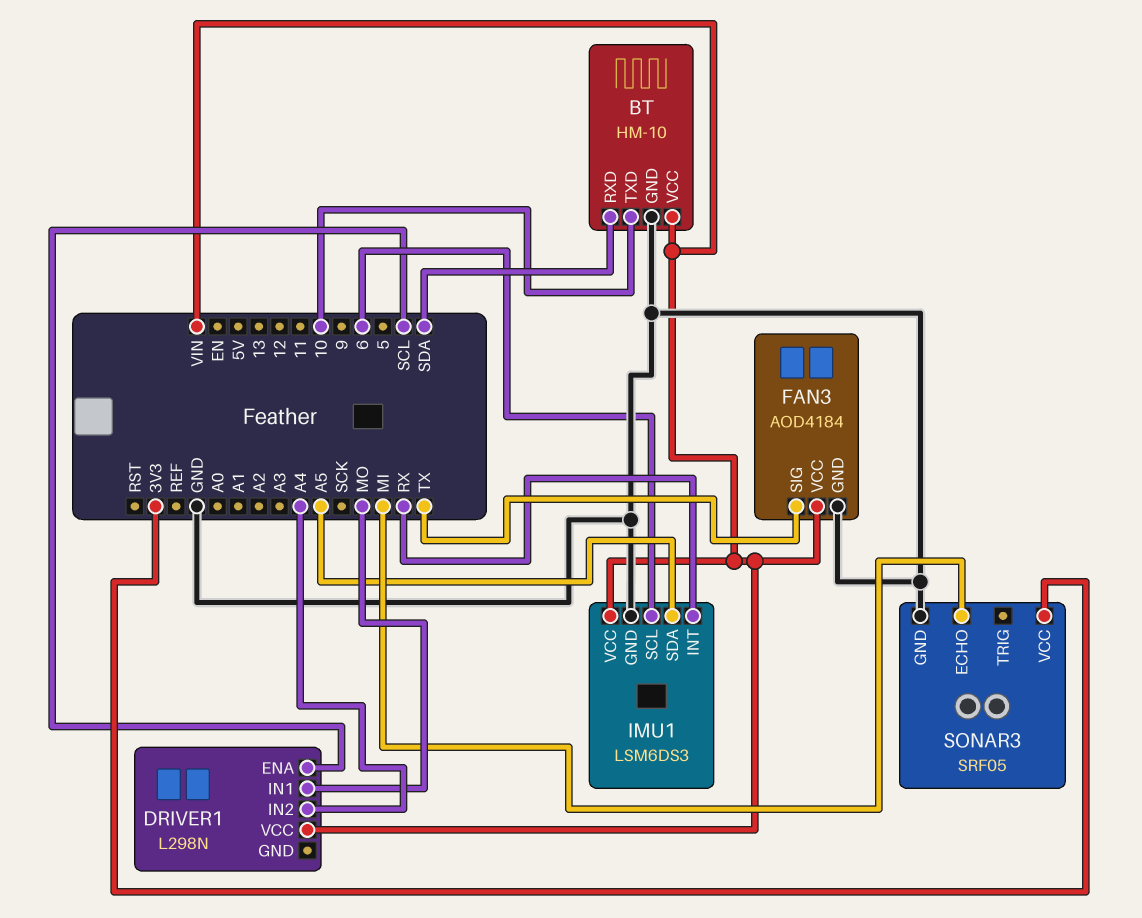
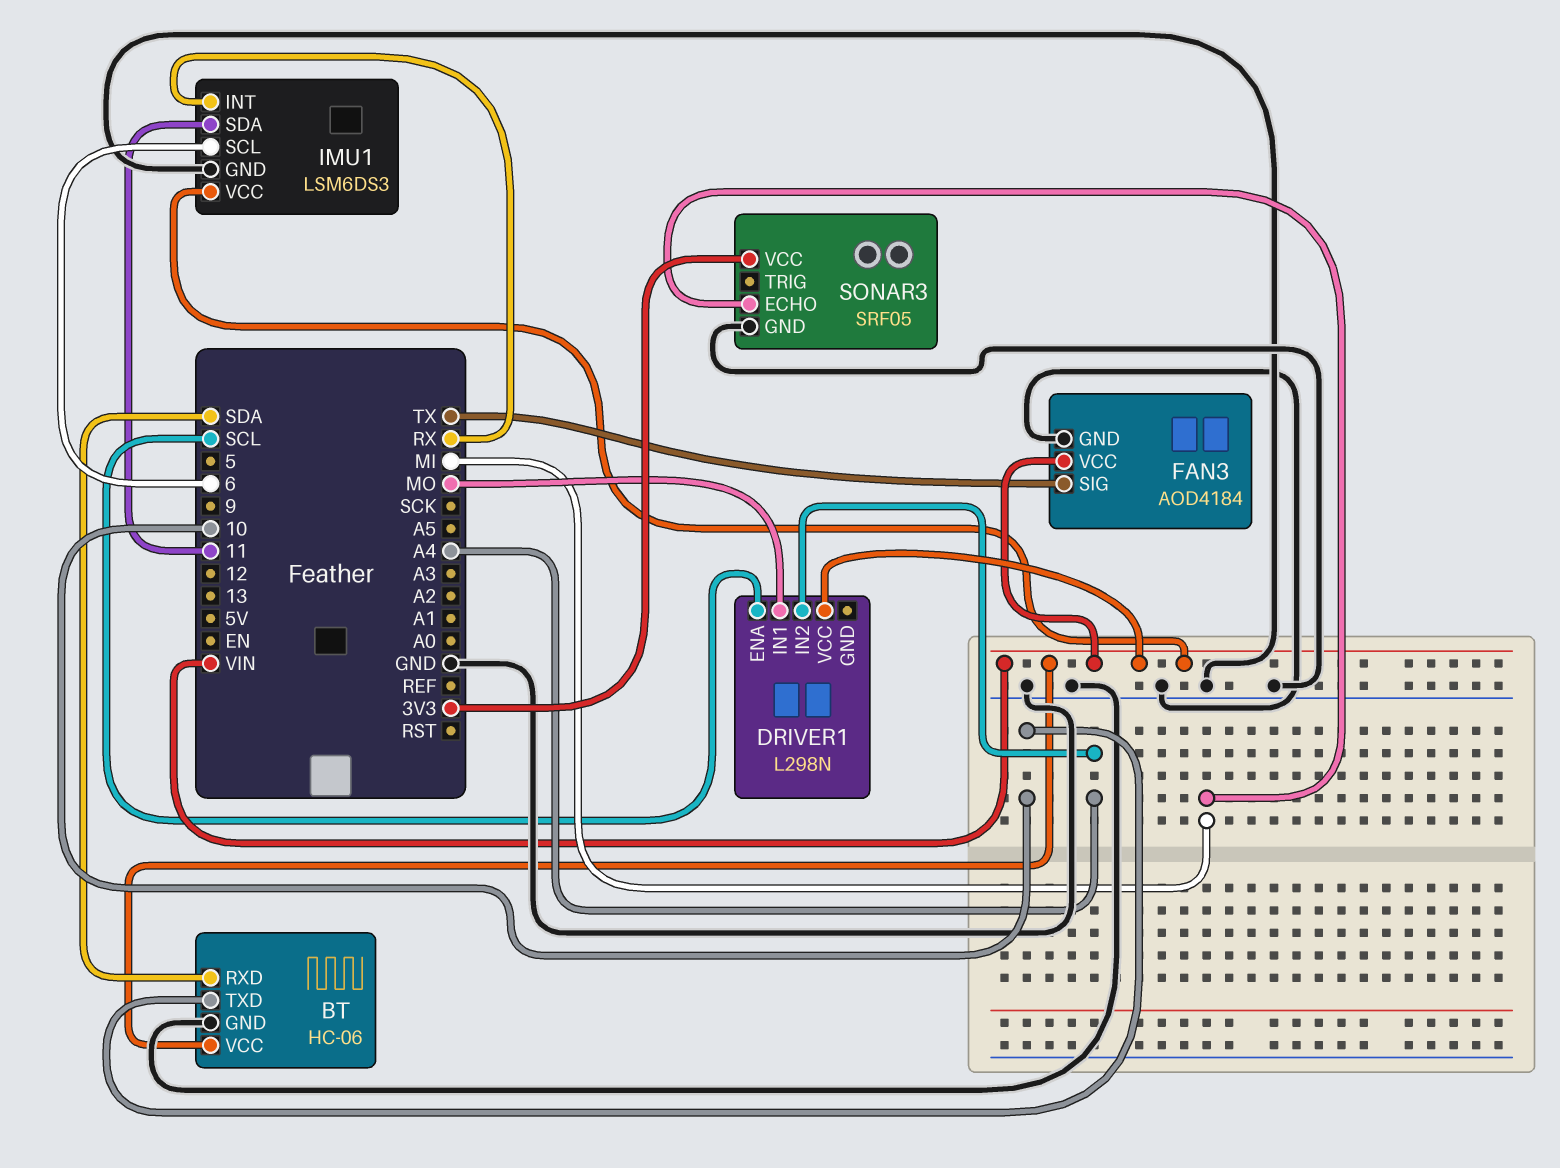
BT: HM-10 -> HC-06
IMU1 pin SDA: A5 -> 11

